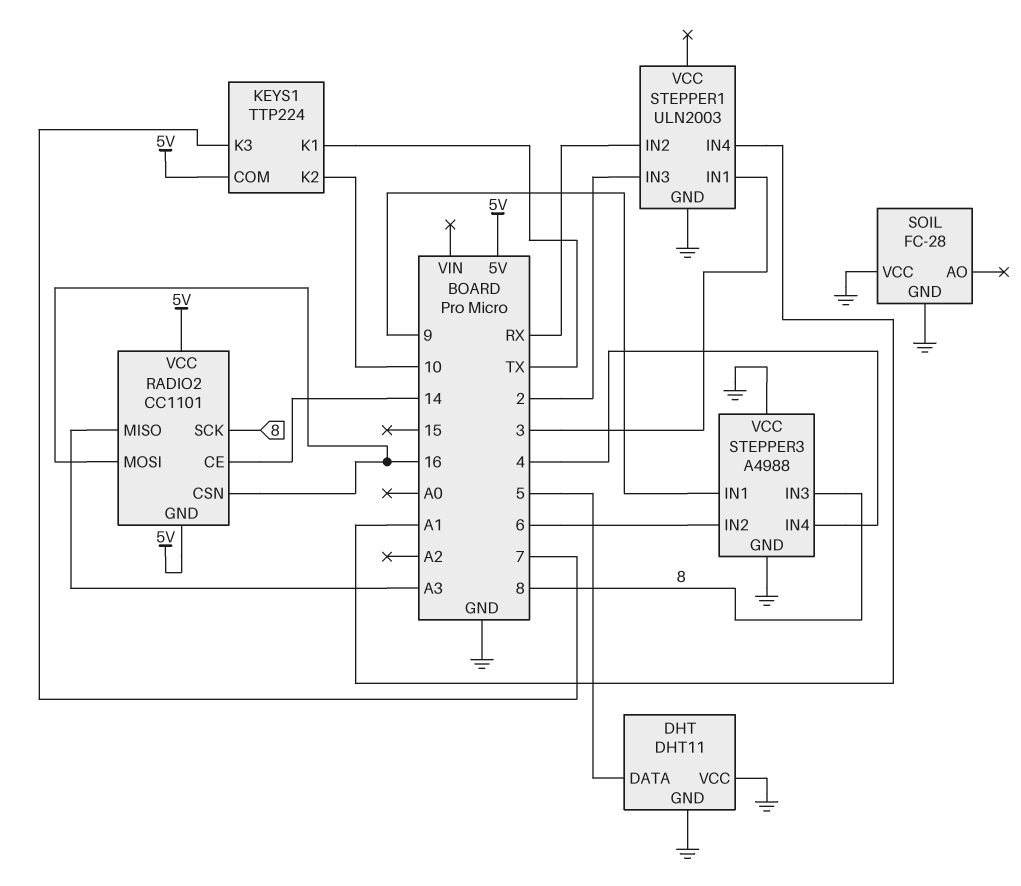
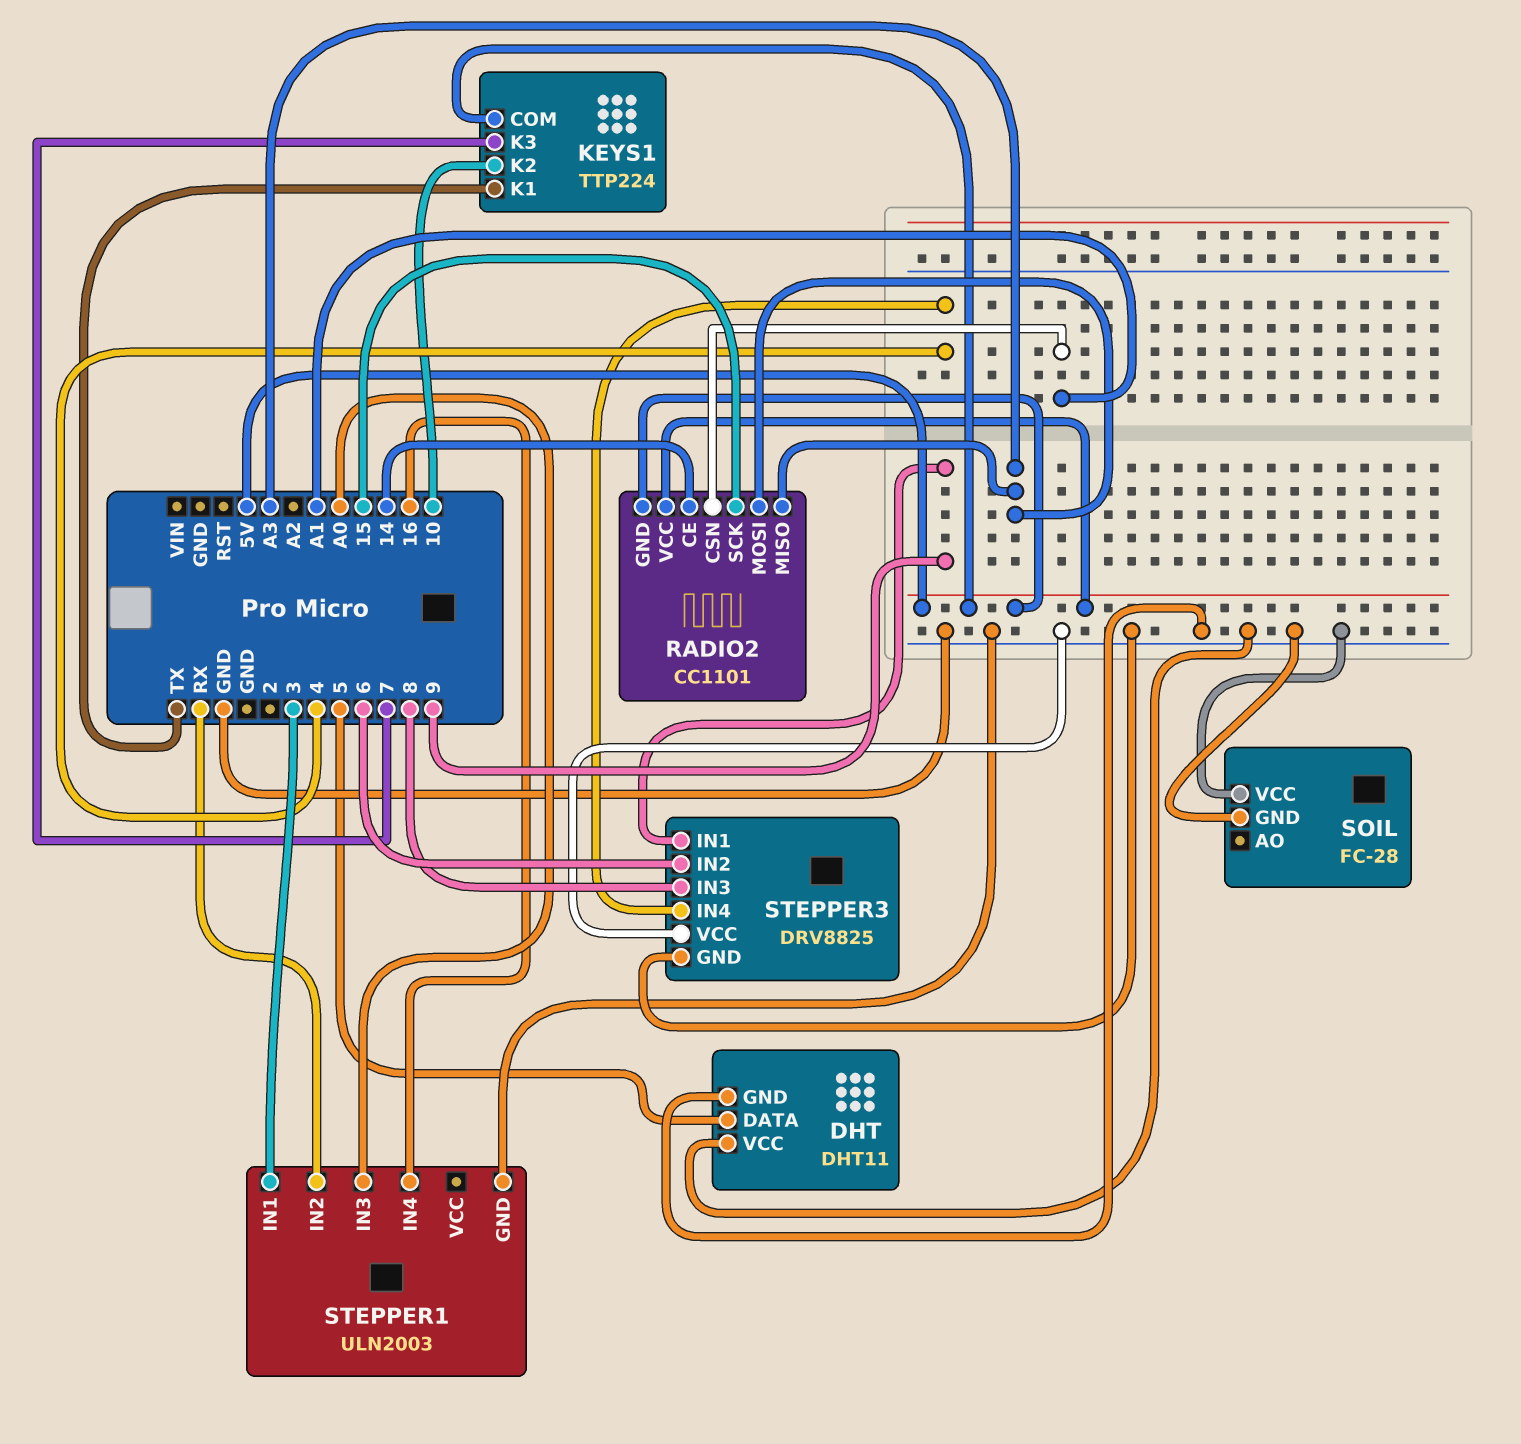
RADIO2 pin CSN: 16 -> A1
RADIO2 pin MOSI: 16 -> A3
RADIO2 pin SCK: 8 -> 15
STEPPER1 pin IN3: 2 -> A0
STEPPER1 pin IN4: A1 -> 16
STEPPER3: A4988 -> DRV8825

